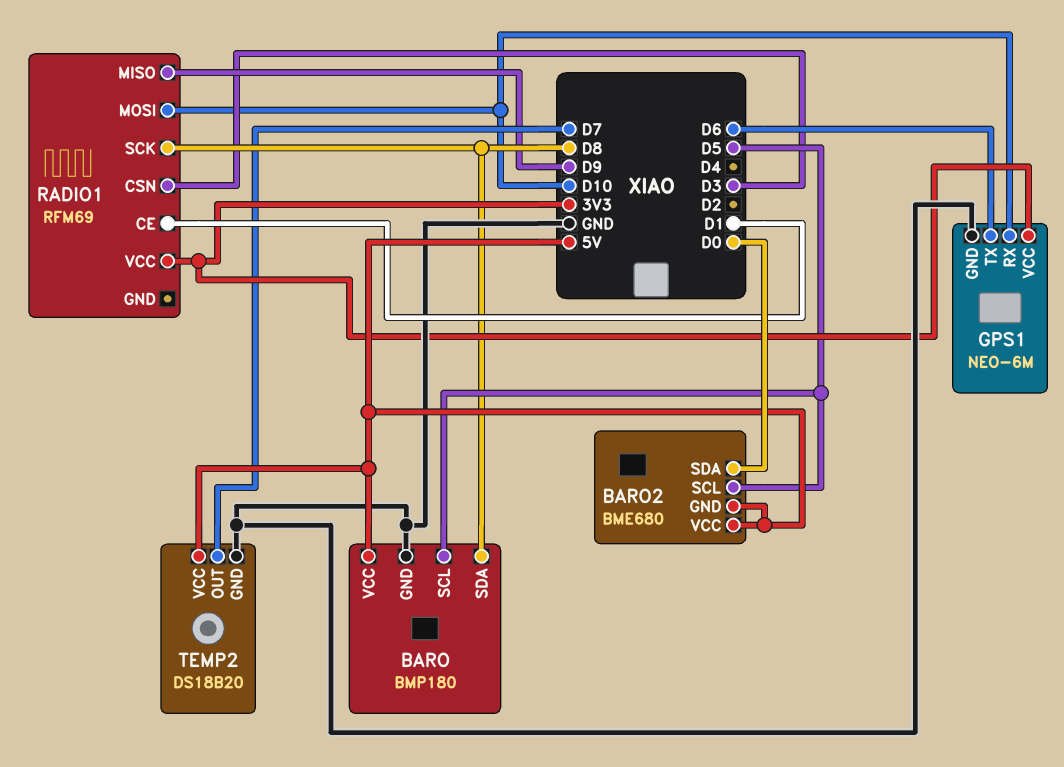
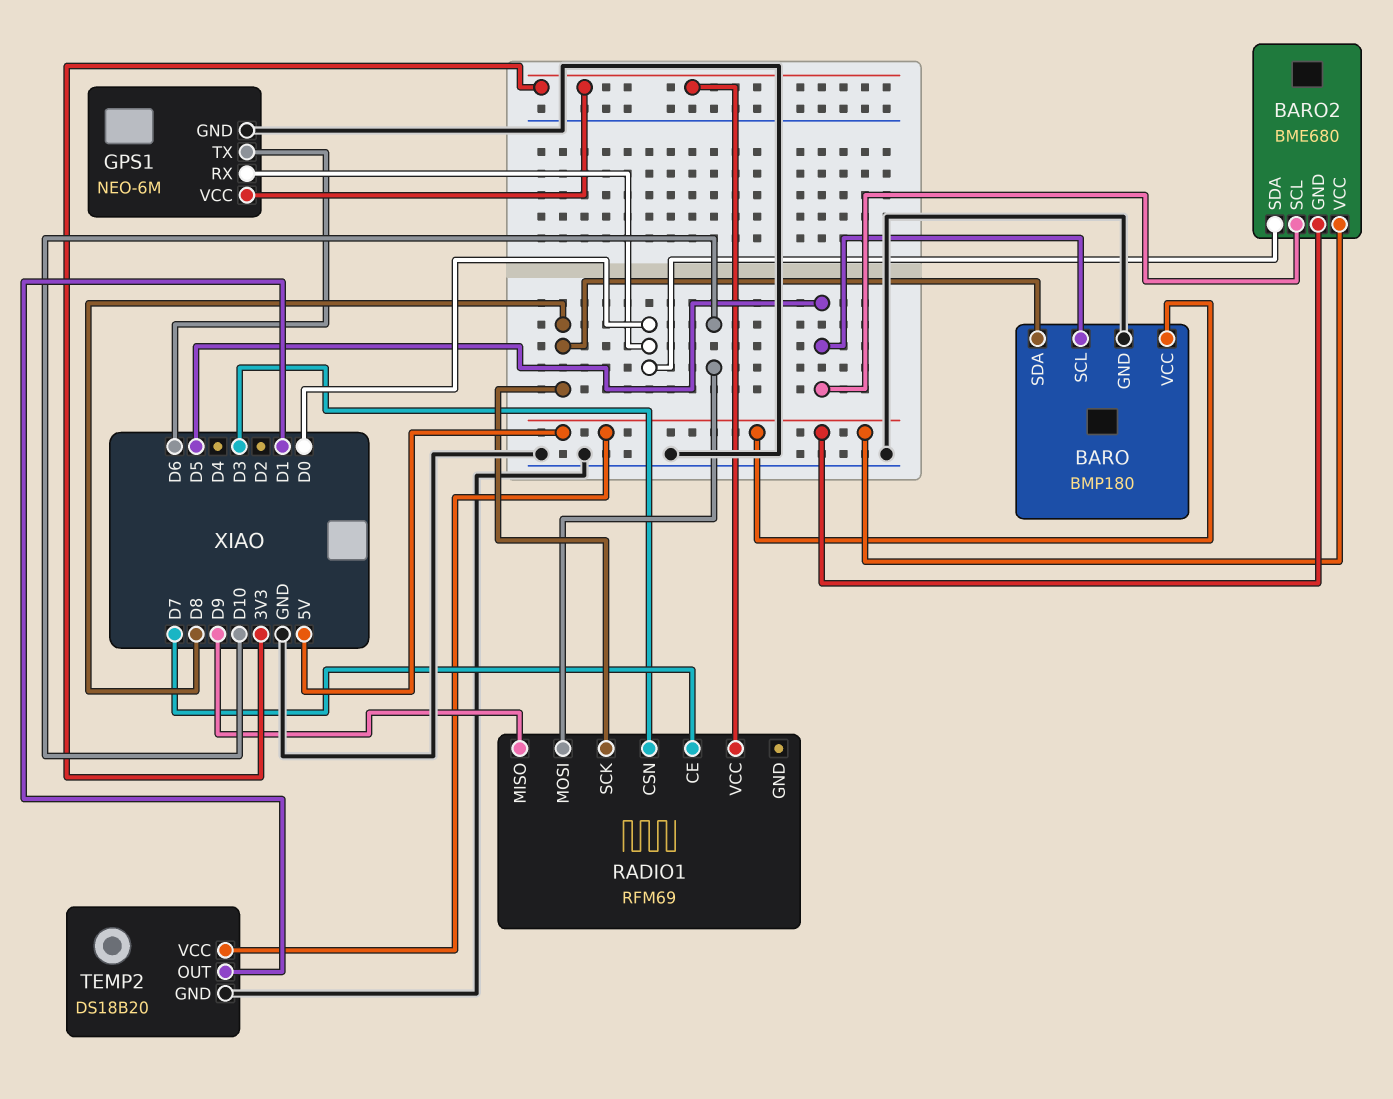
GPS1 pin RX: D10 -> D0
RADIO1 pin CE: D1 -> D7
TEMP2 pin OUT: D7 -> D1

